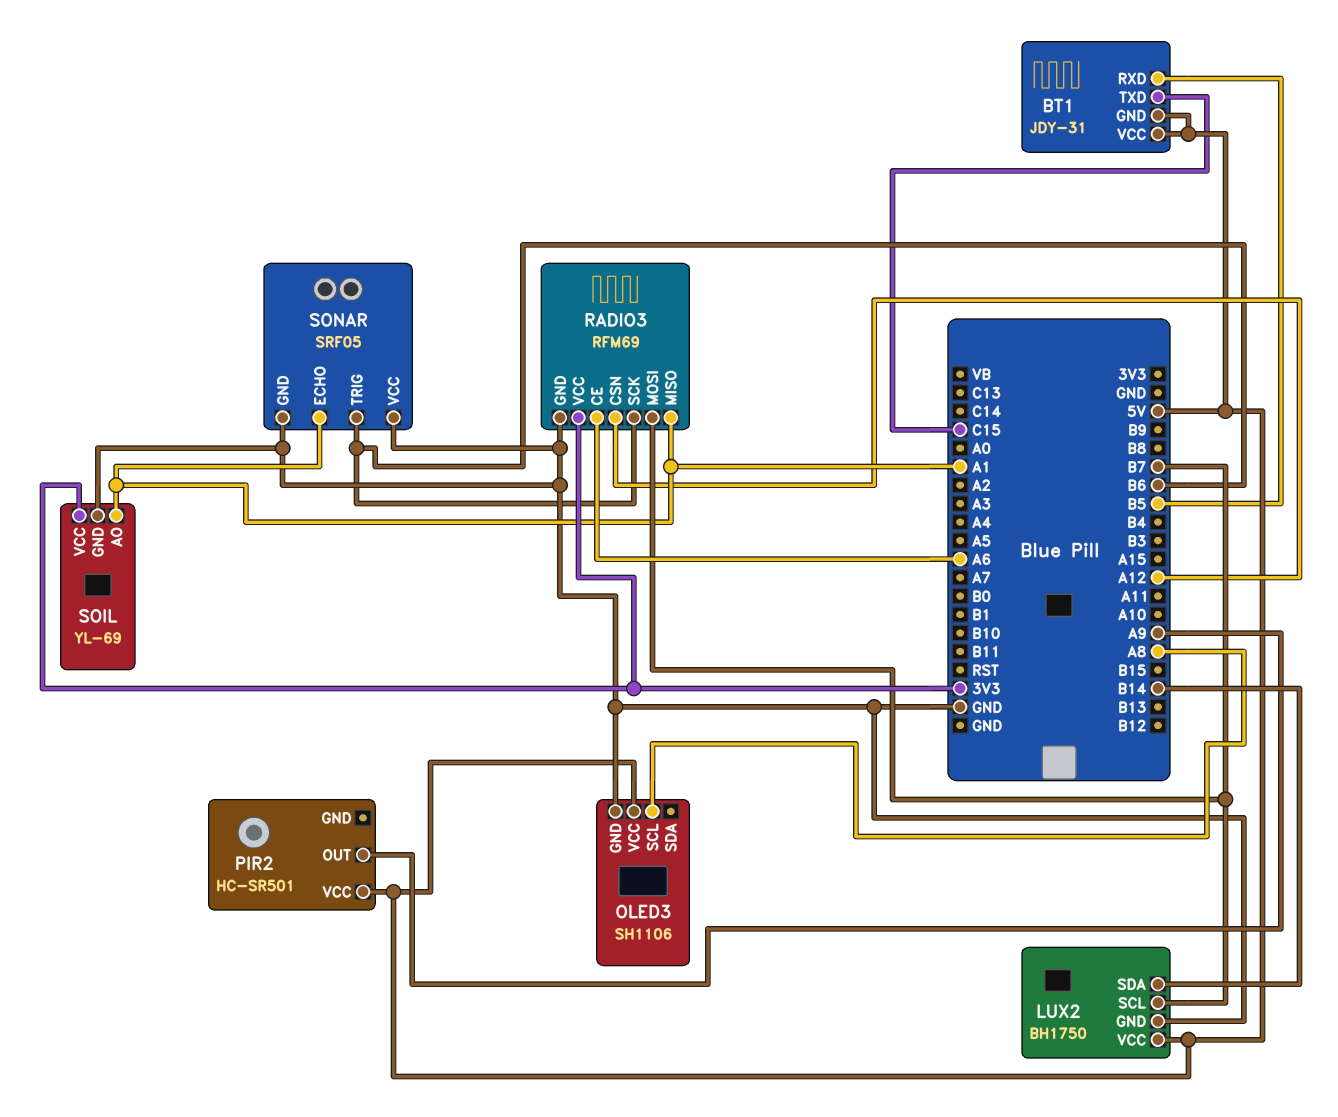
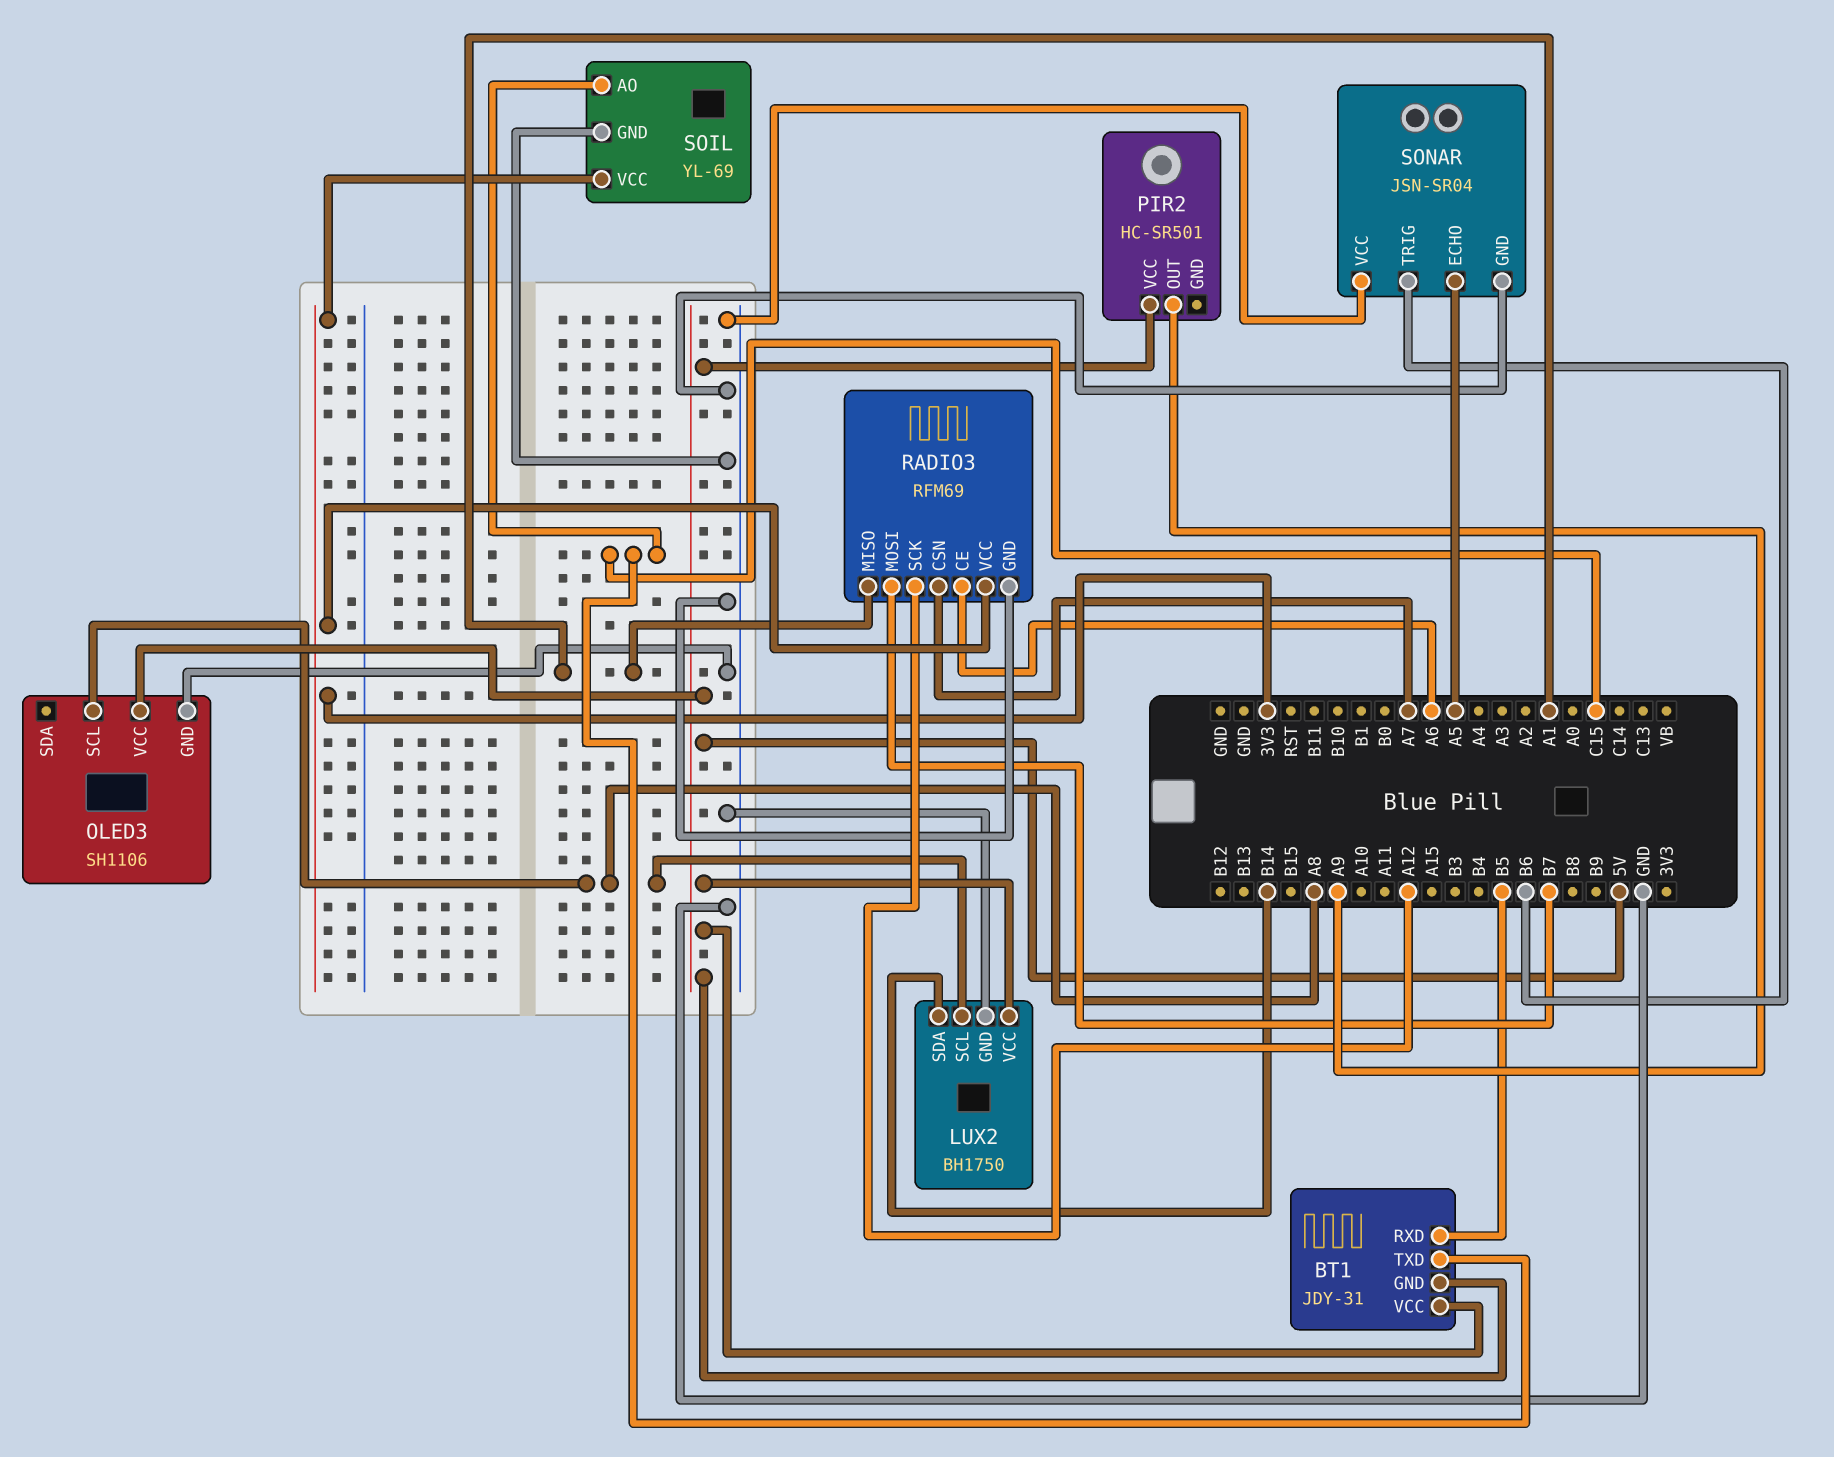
LUX2 pin SCL: B7 -> A8
RADIO3 pin CSN: A12 -> A7
RADIO3 pin SCK: B6 -> A12
SOIL pin AO: A1 -> C15
SONAR: SRF05 -> JSN-SR04
SONAR pin ECHO: A1 -> A5

